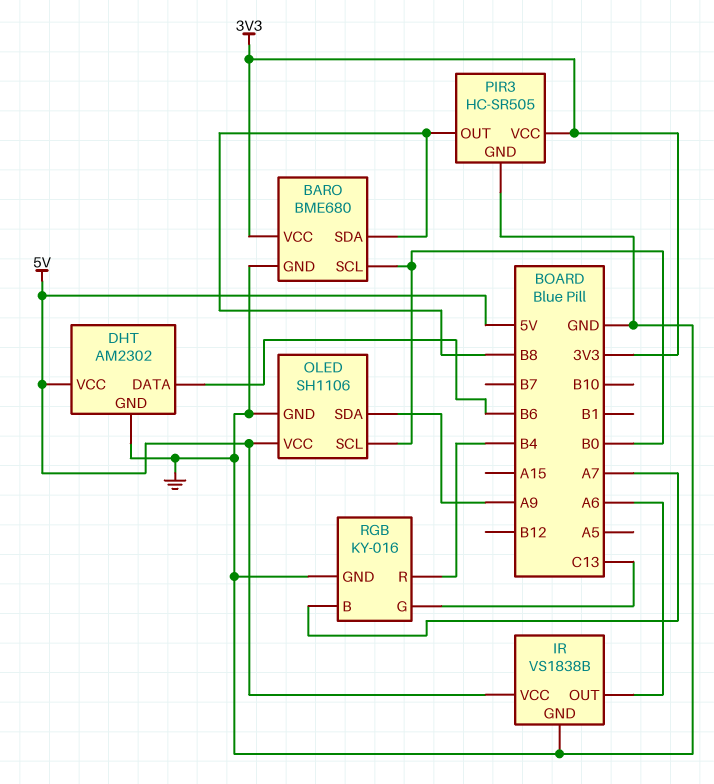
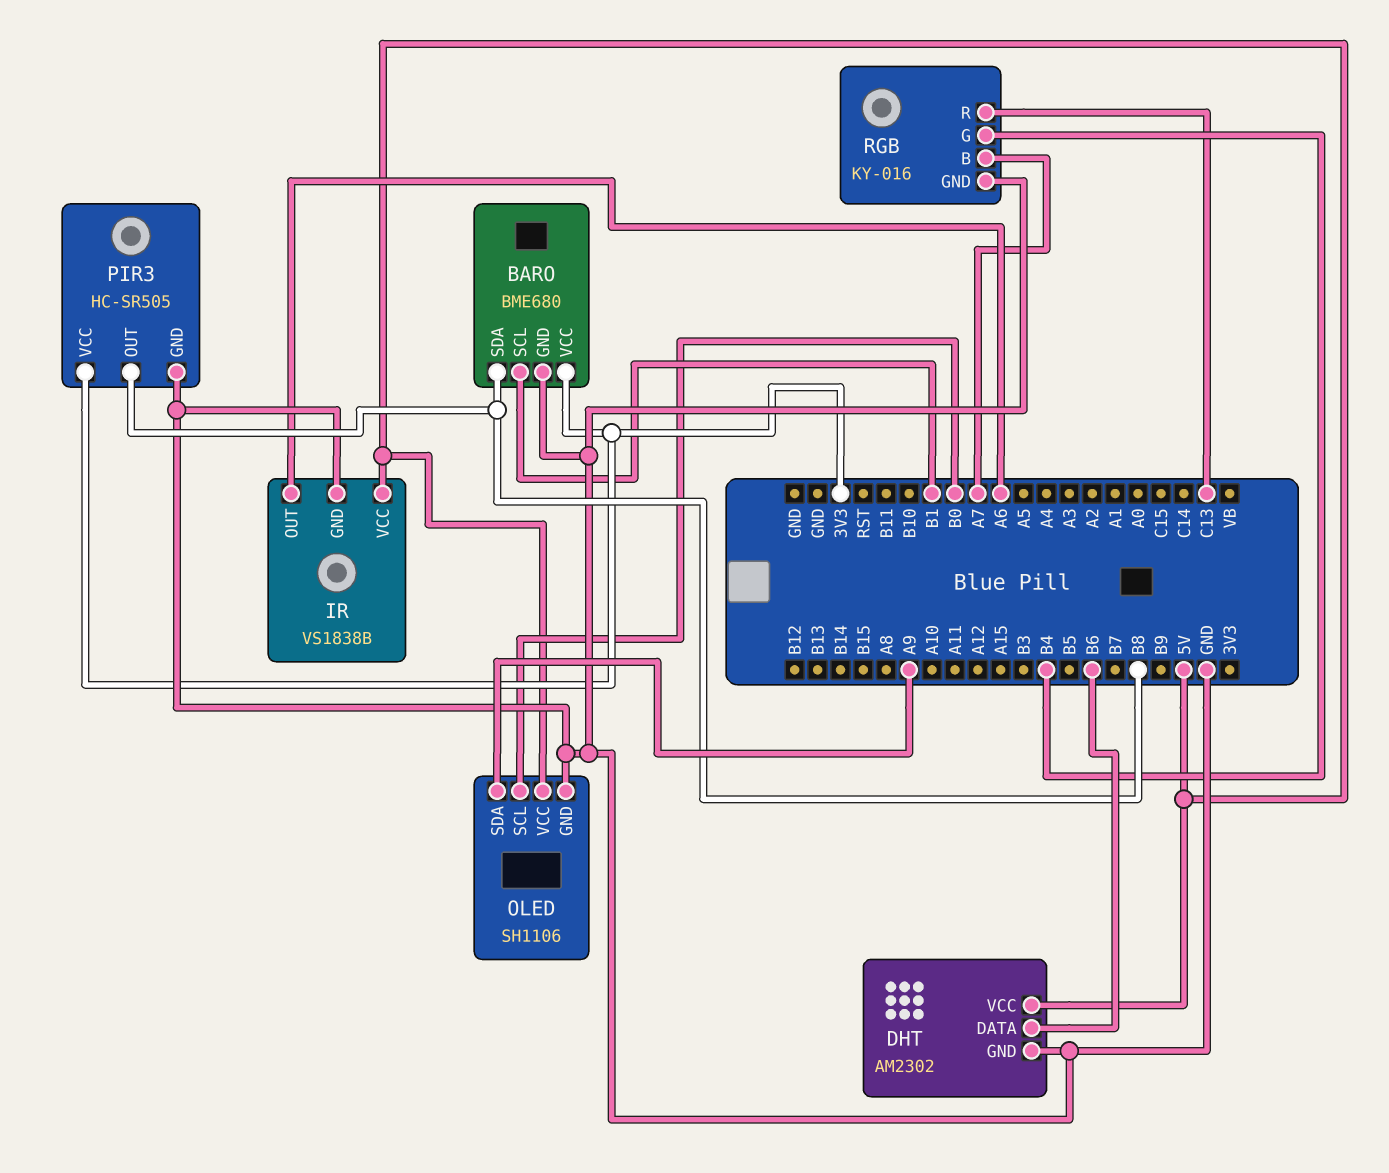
BARO pin SCL: B0 -> B1
RGB pin G: C13 -> B4
RGB pin R: B4 -> C13

